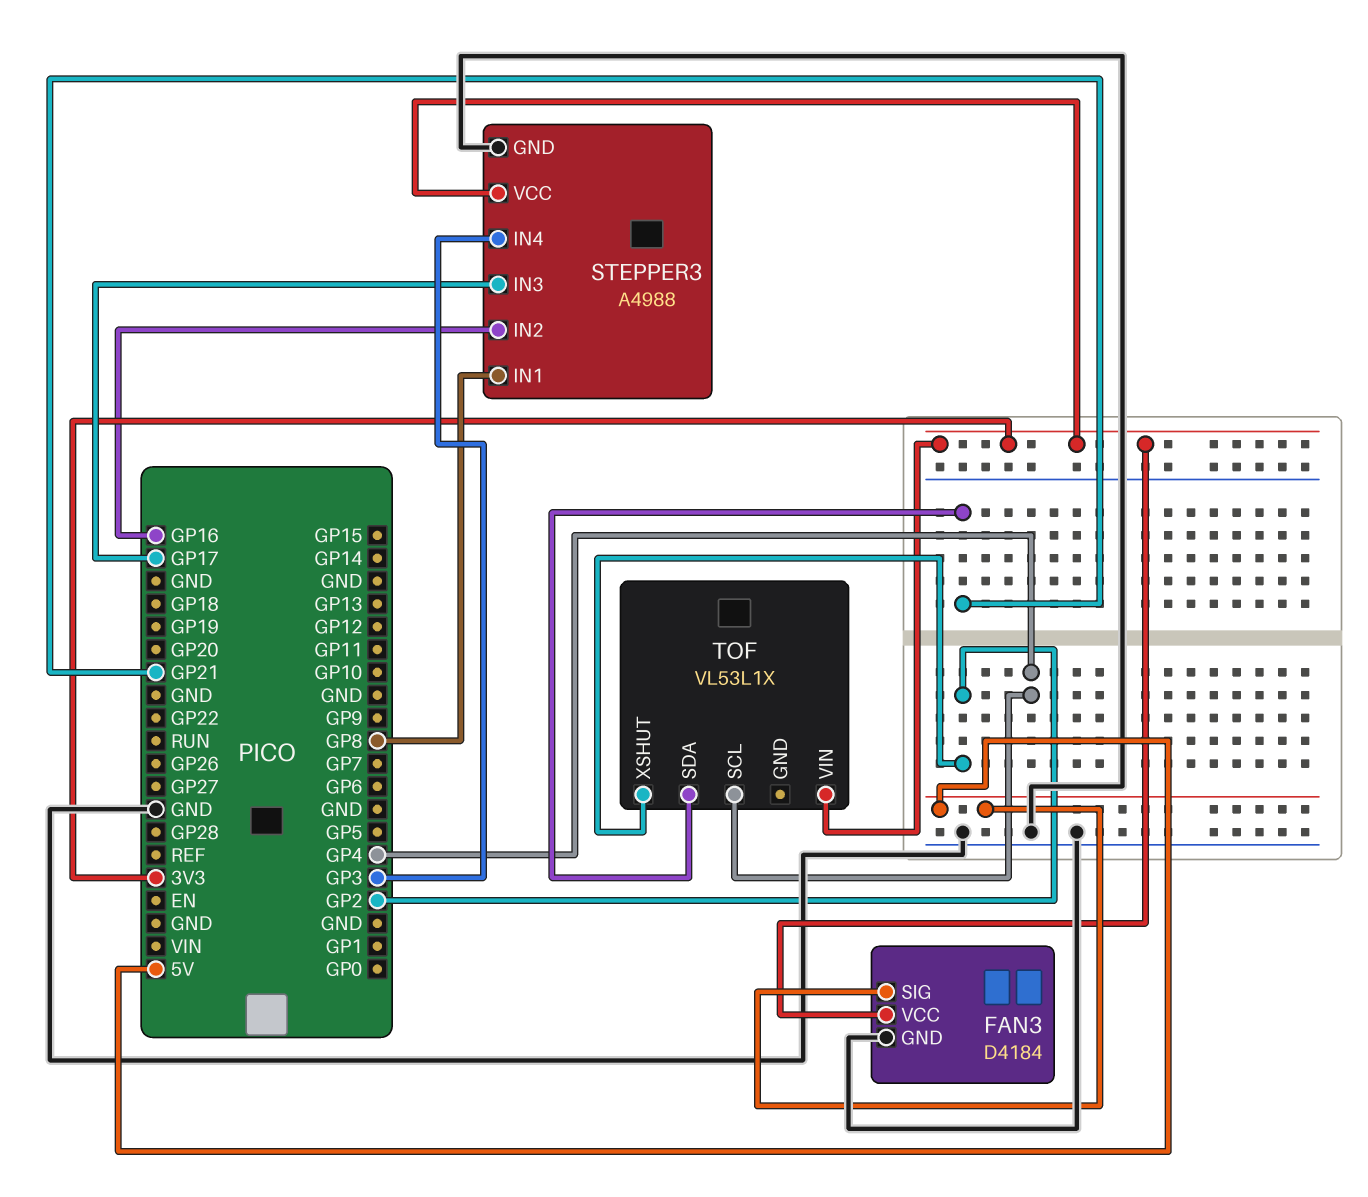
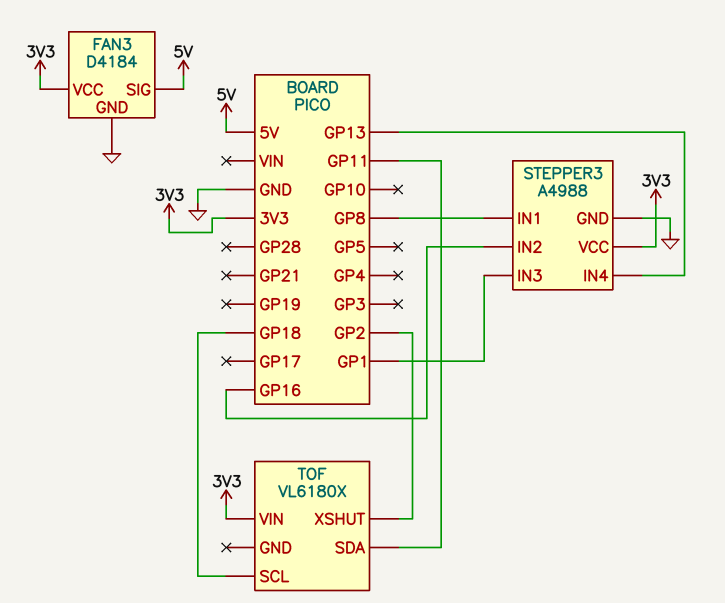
STEPPER3 pin IN3: GP17 -> GP1
STEPPER3 pin IN4: GP3 -> GP13
TOF: VL53L1X -> VL6180X
TOF pin SCL: GP4 -> GP18
TOF pin SDA: GP21 -> GP11

